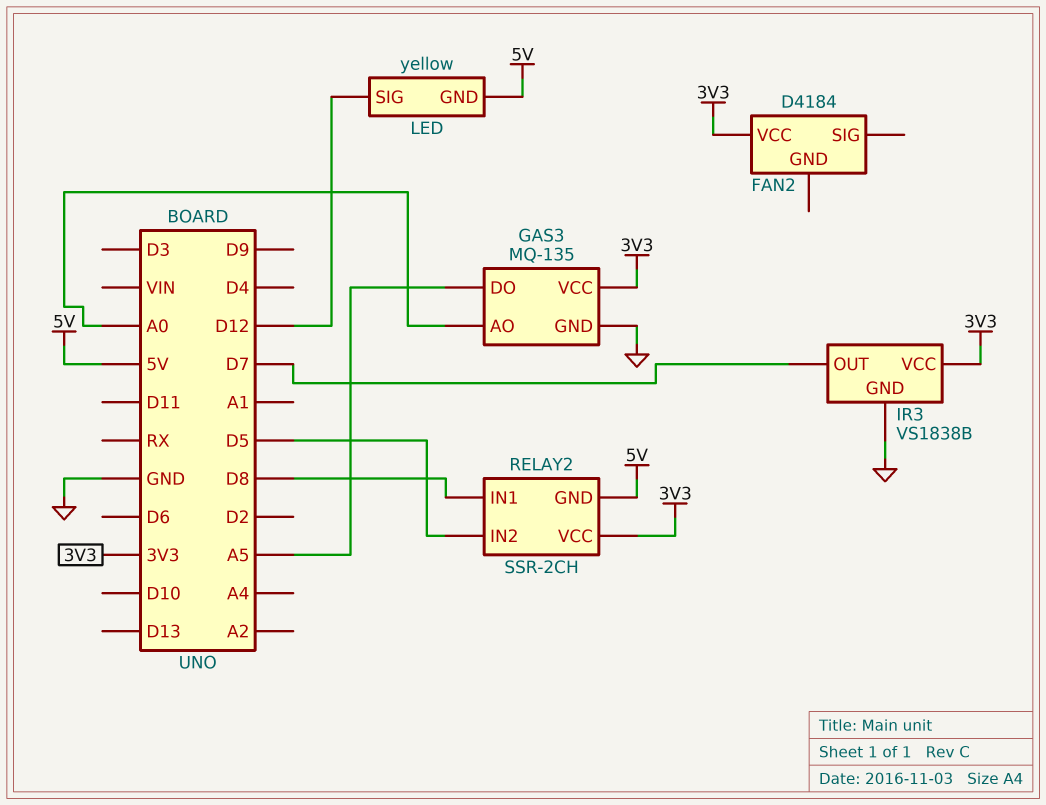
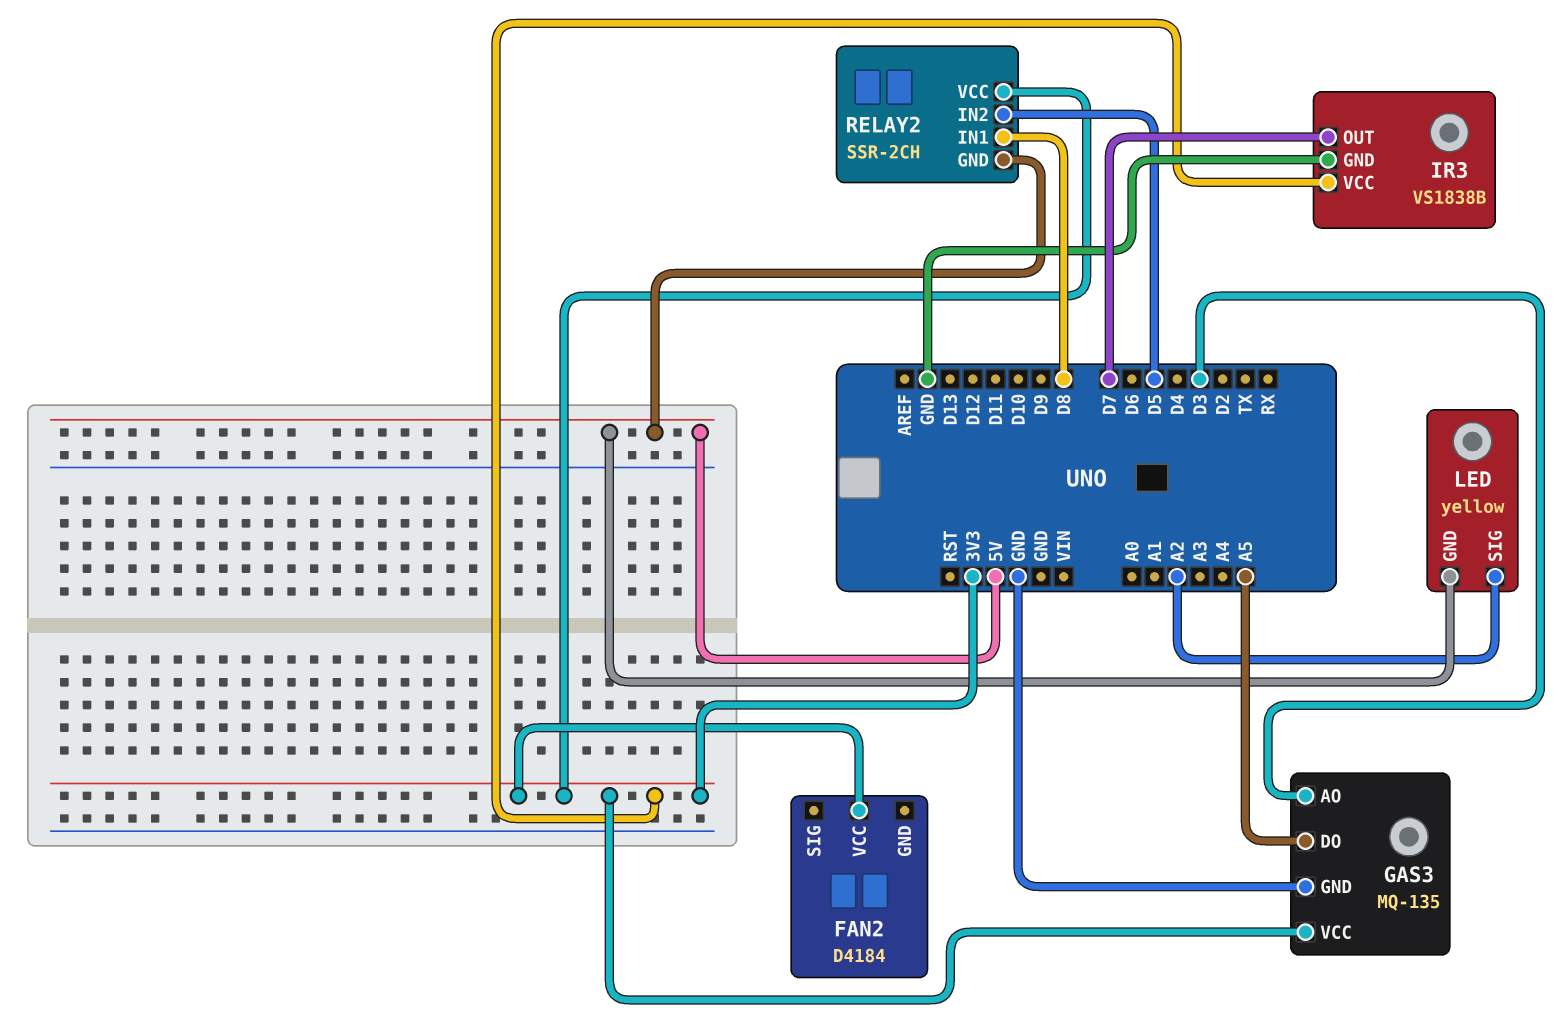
GAS3 pin AO: A0 -> D3
LED pin SIG: D12 -> A2

